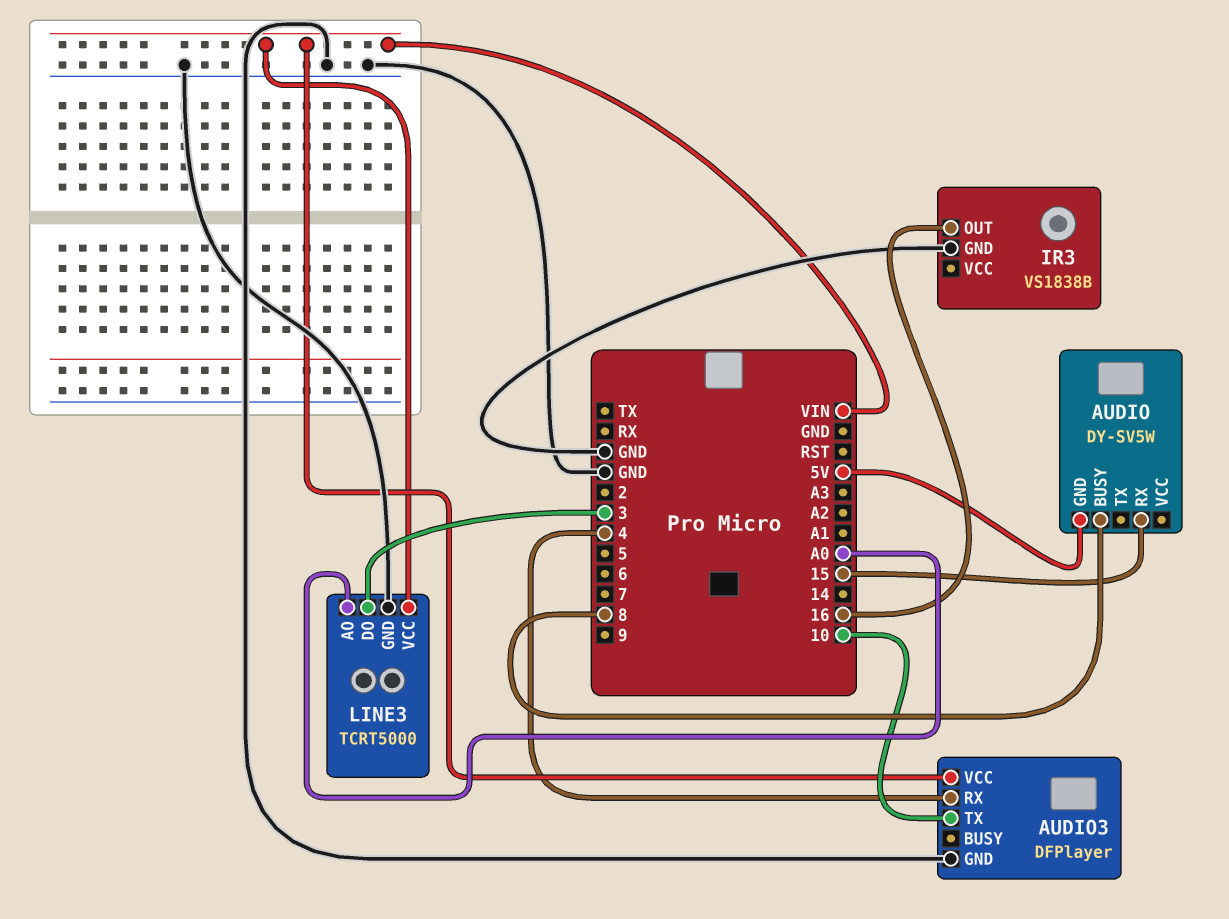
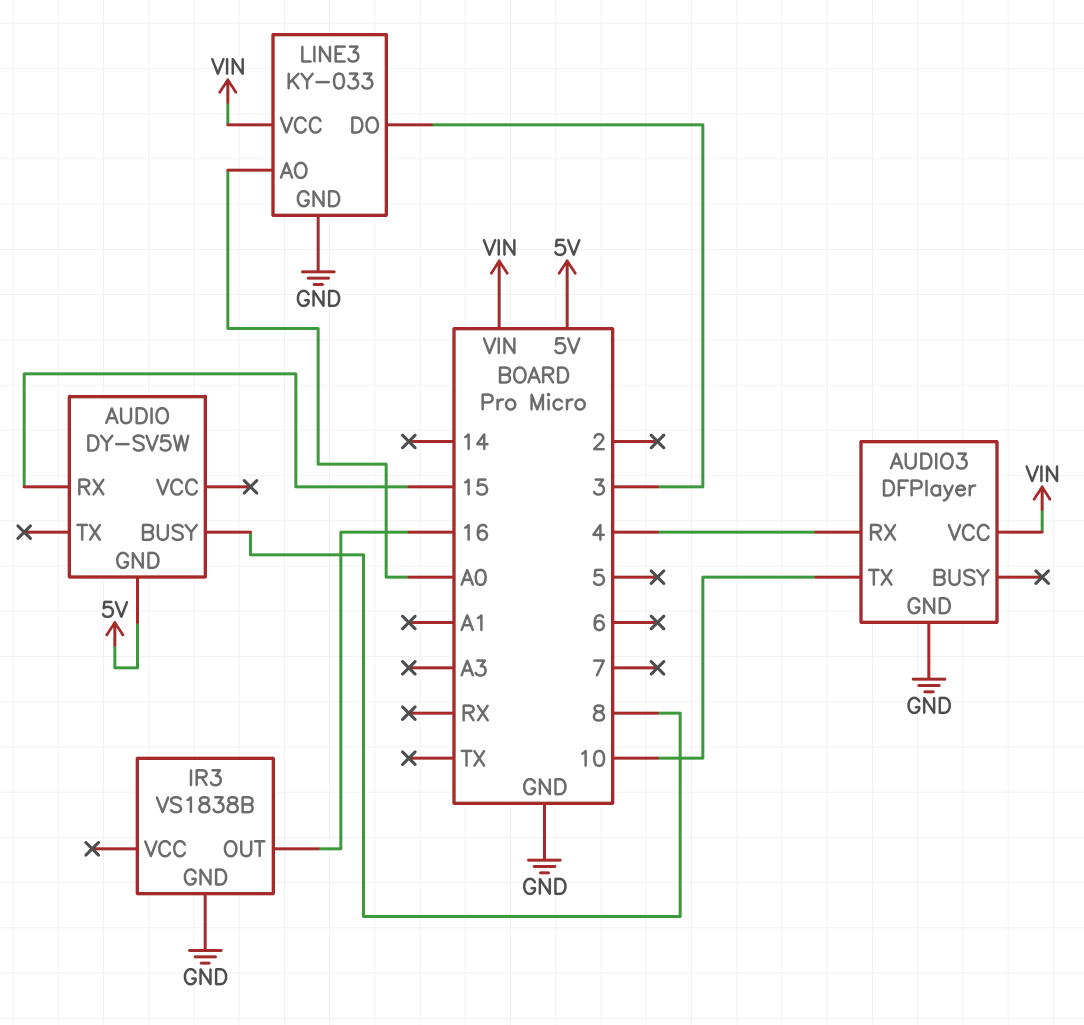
LINE3: TCRT5000 -> KY-033

